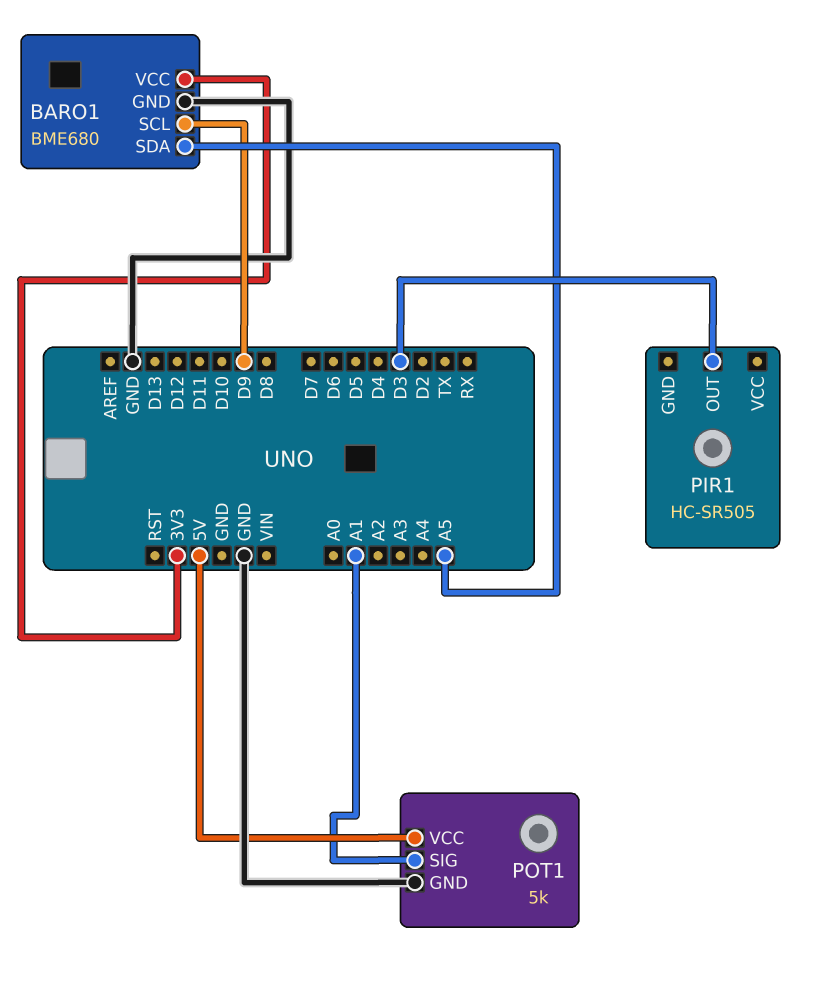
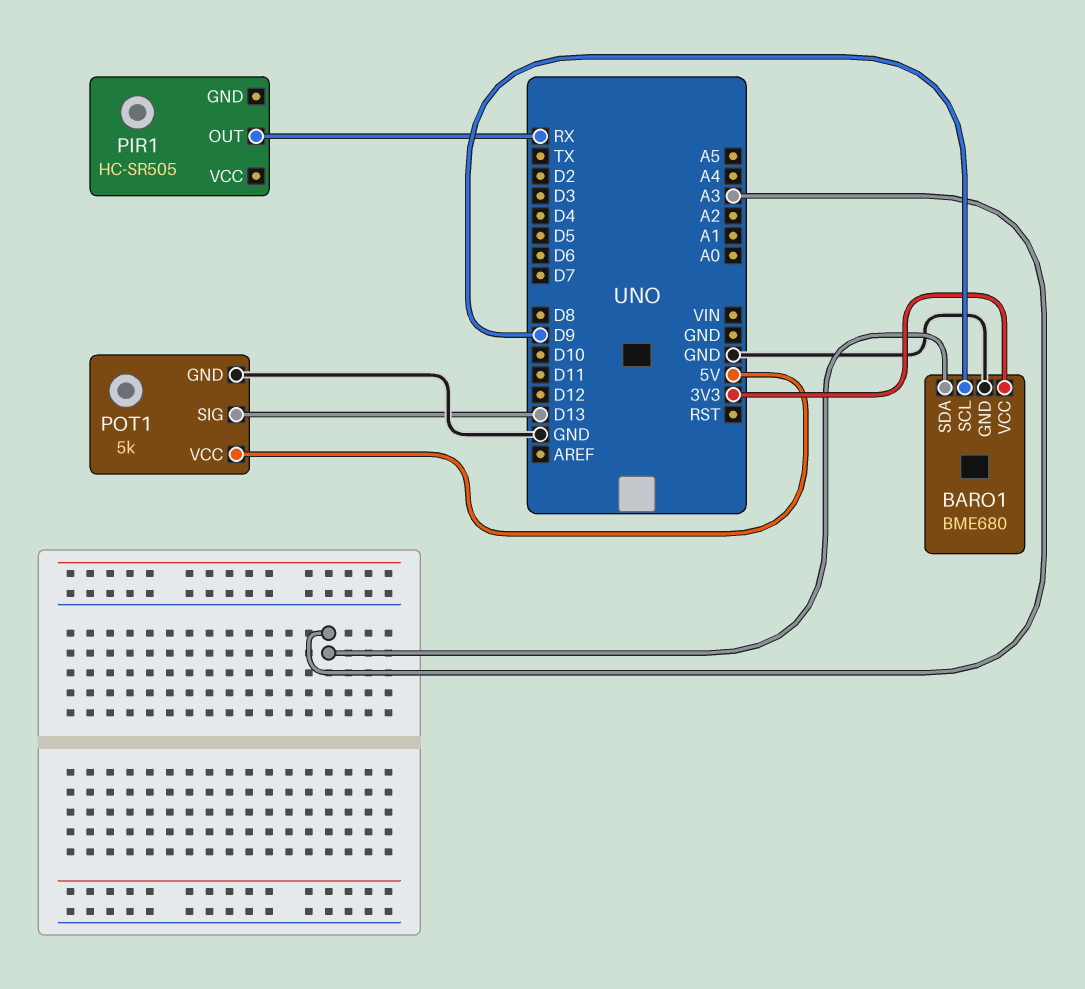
BARO1 pin SDA: A5 -> A3
PIR1 pin OUT: D3 -> RX
POT1 pin SIG: A1 -> D13

